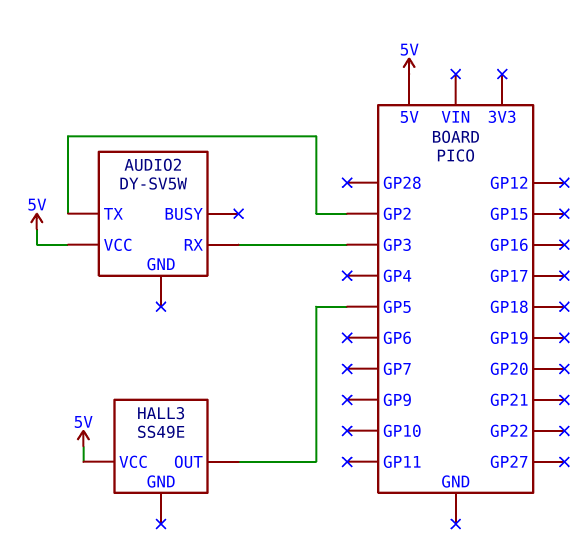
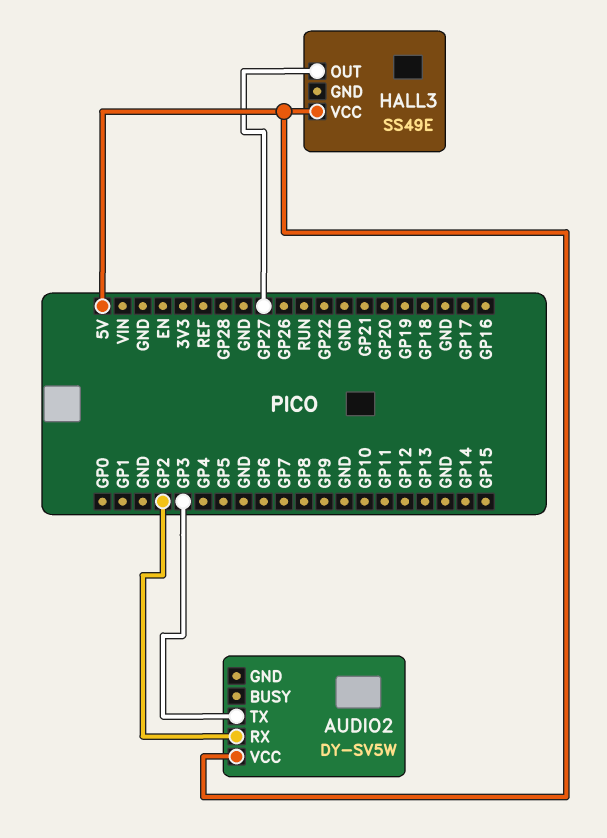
AUDIO2 pin RX: GP3 -> GP2
AUDIO2 pin TX: GP2 -> GP3
HALL3 pin OUT: GP5 -> GP27

